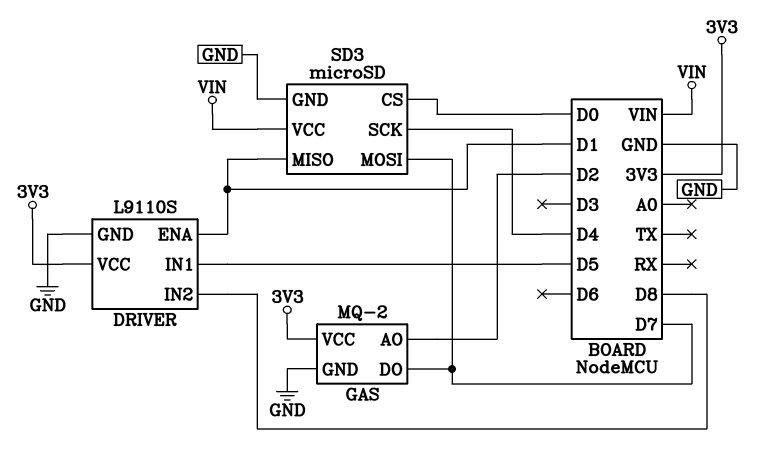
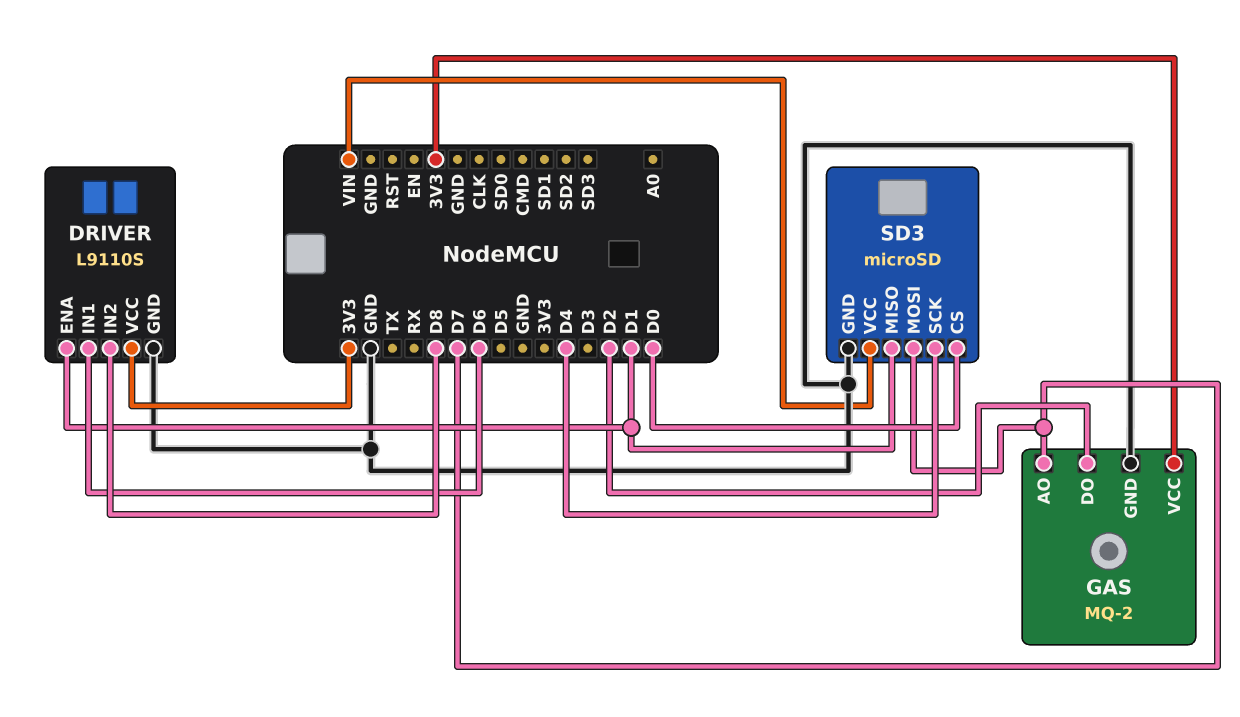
DRIVER pin IN1: D5 -> D6
GAS pin AO: D2 -> D7
GAS pin DO: D7 -> D2

